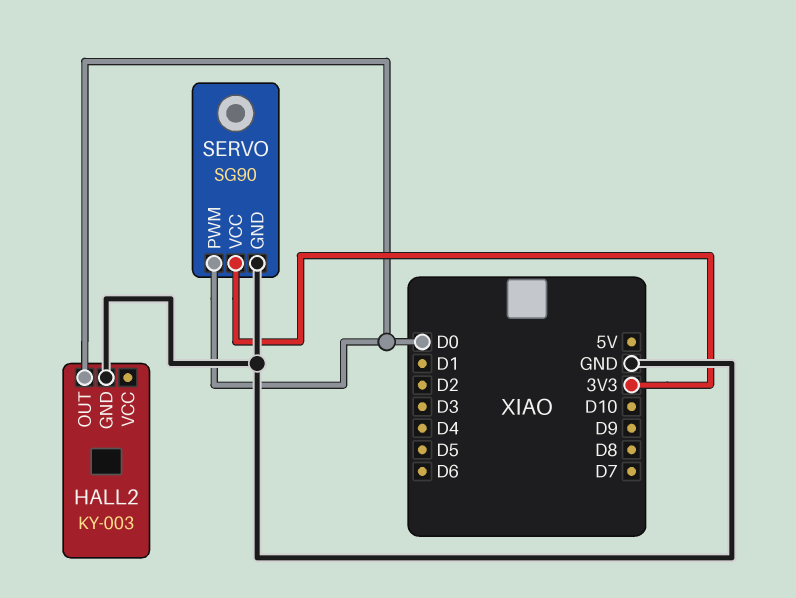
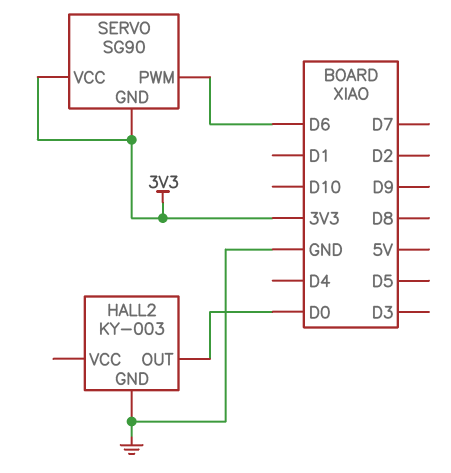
SERVO pin GND: GND -> 3V3
SERVO pin PWM: D0 -> D6

